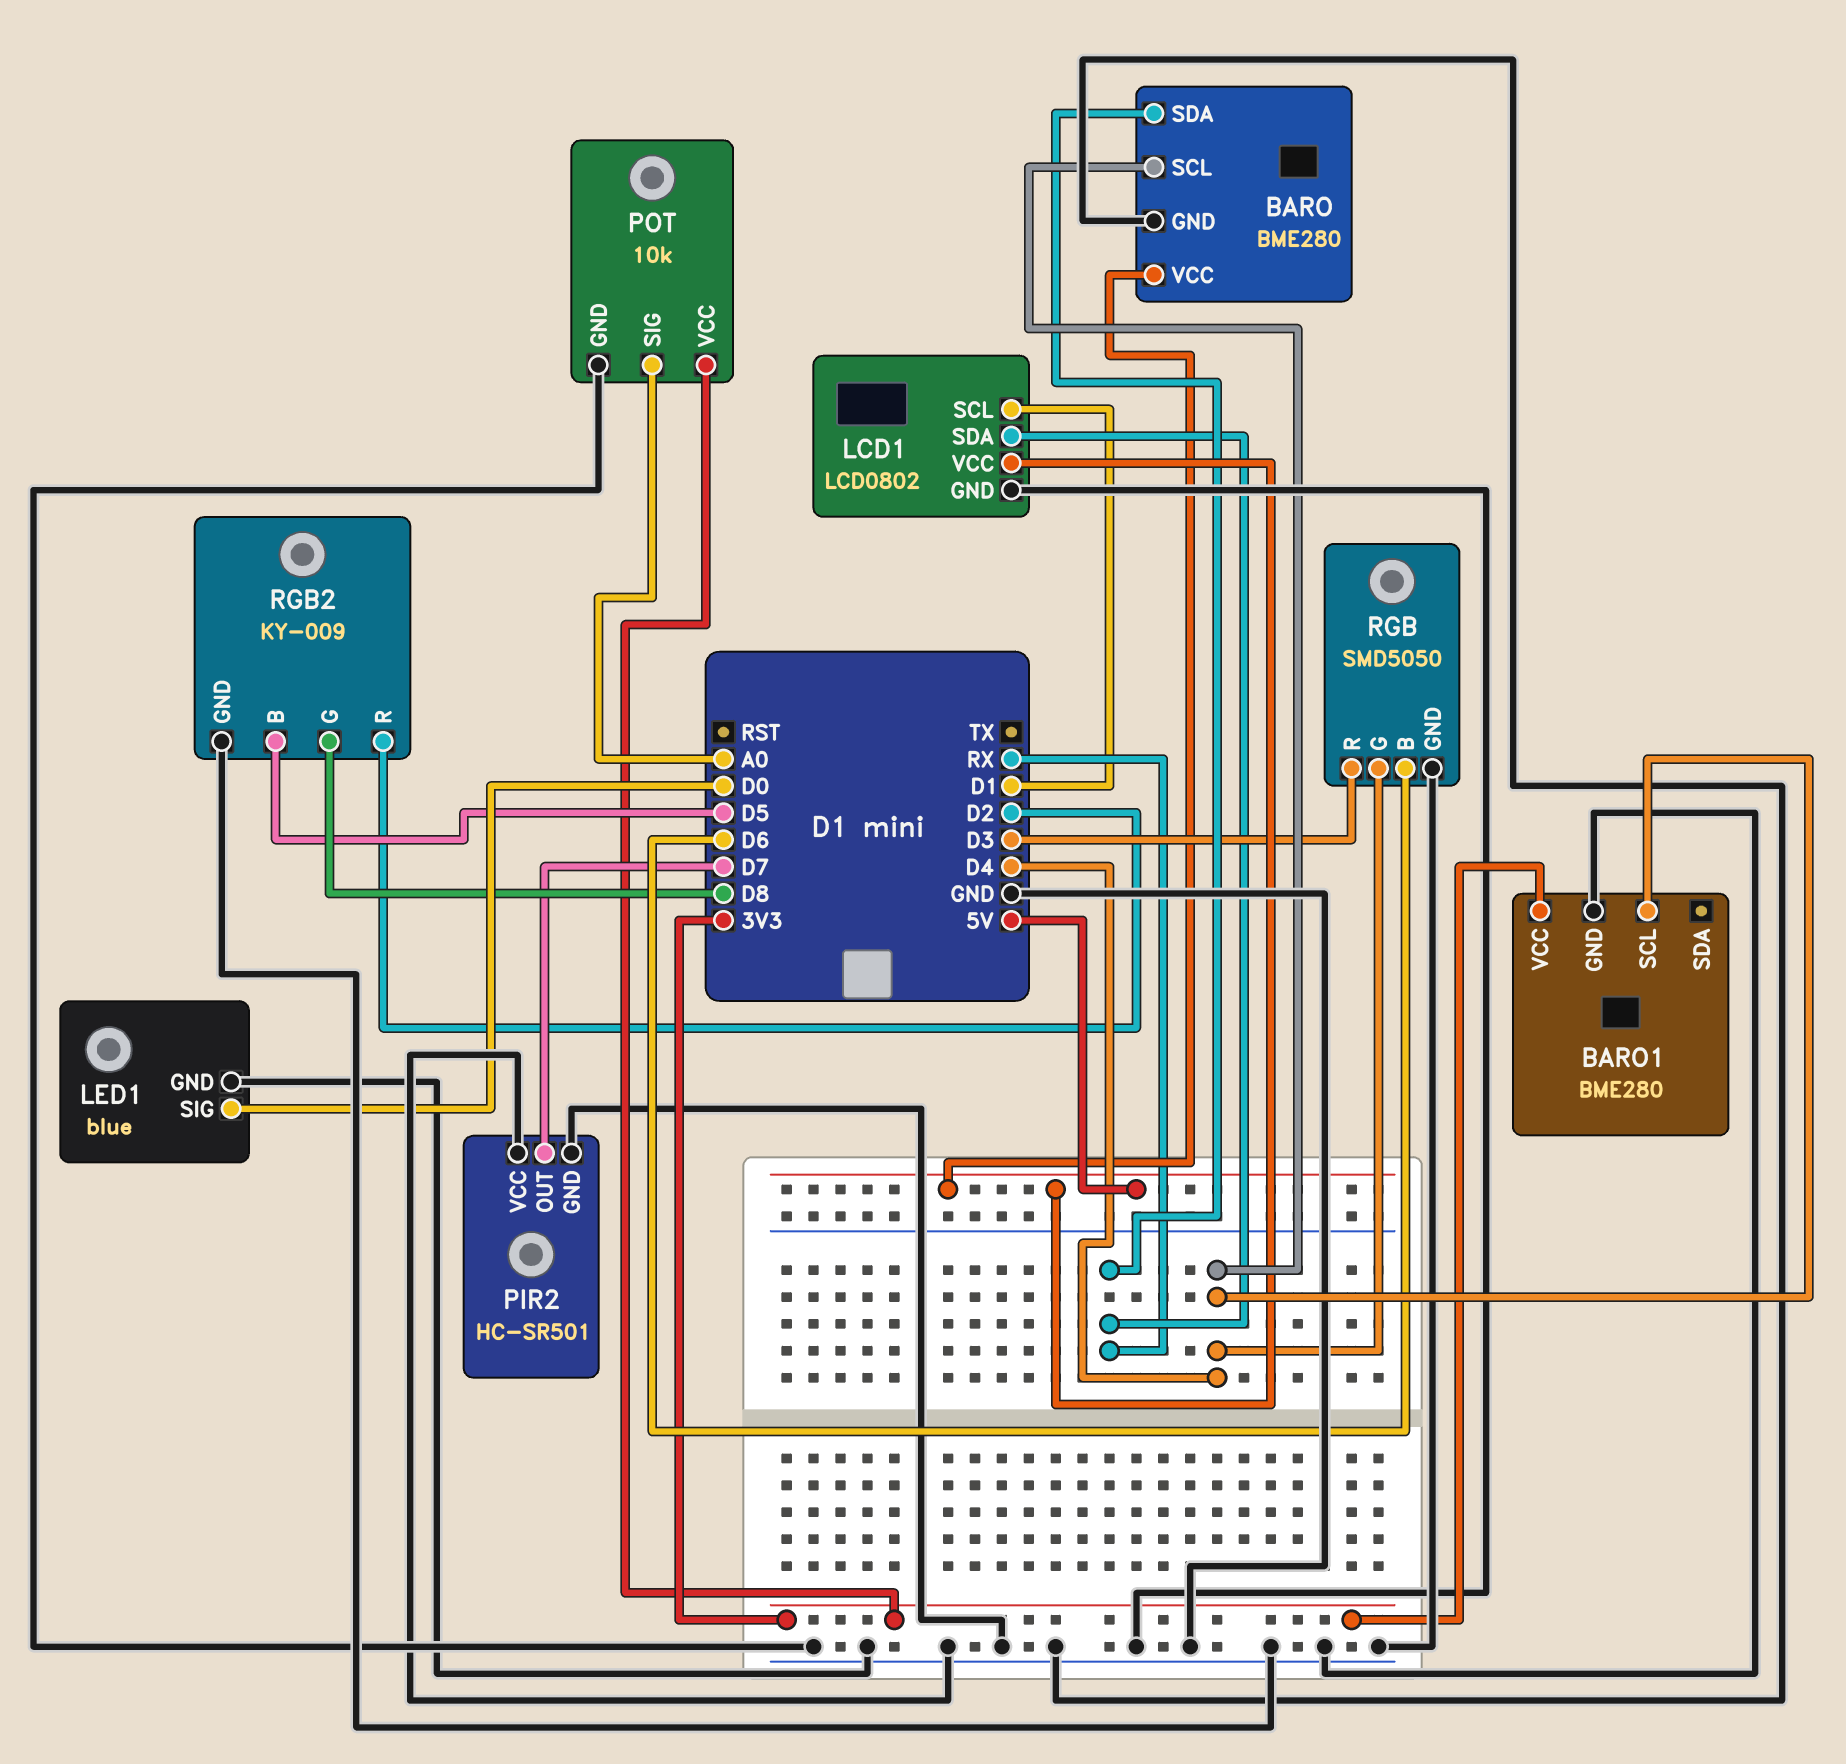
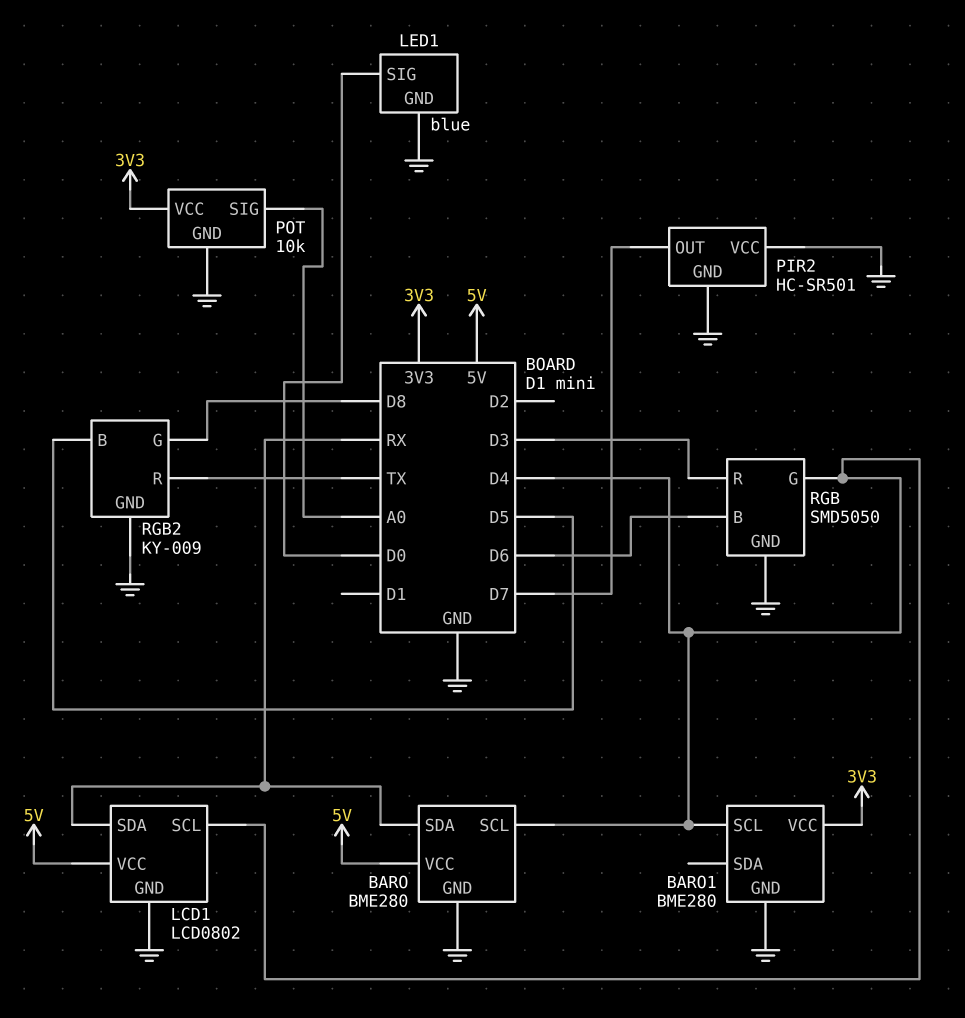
LCD1 pin SCL: D1 -> D4
RGB2 pin R: D2 -> TX

